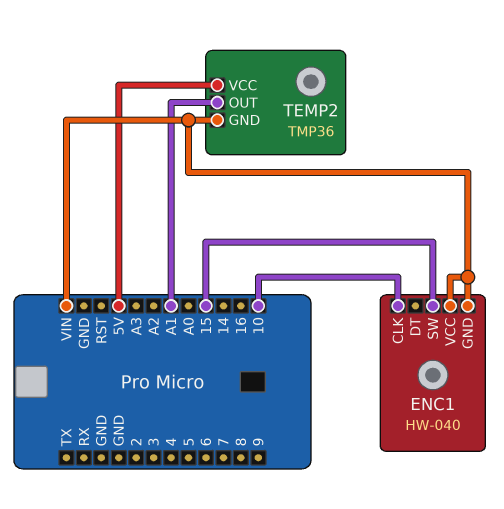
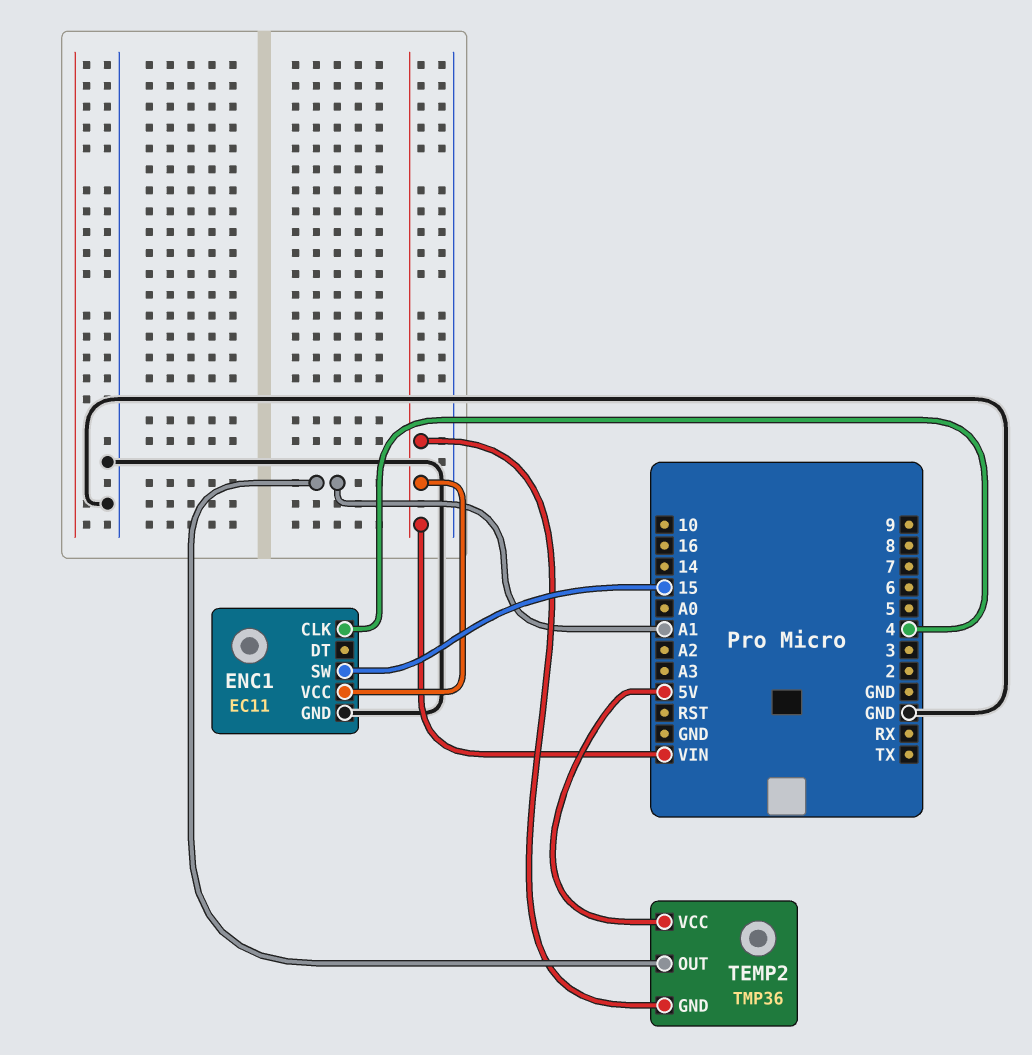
ENC1: HW-040 -> EC11
ENC1 pin CLK: 10 -> 4
ENC1 pin GND: VIN -> GND

